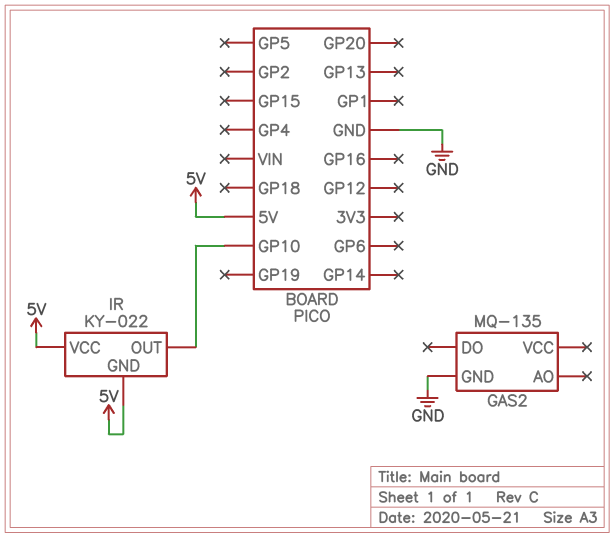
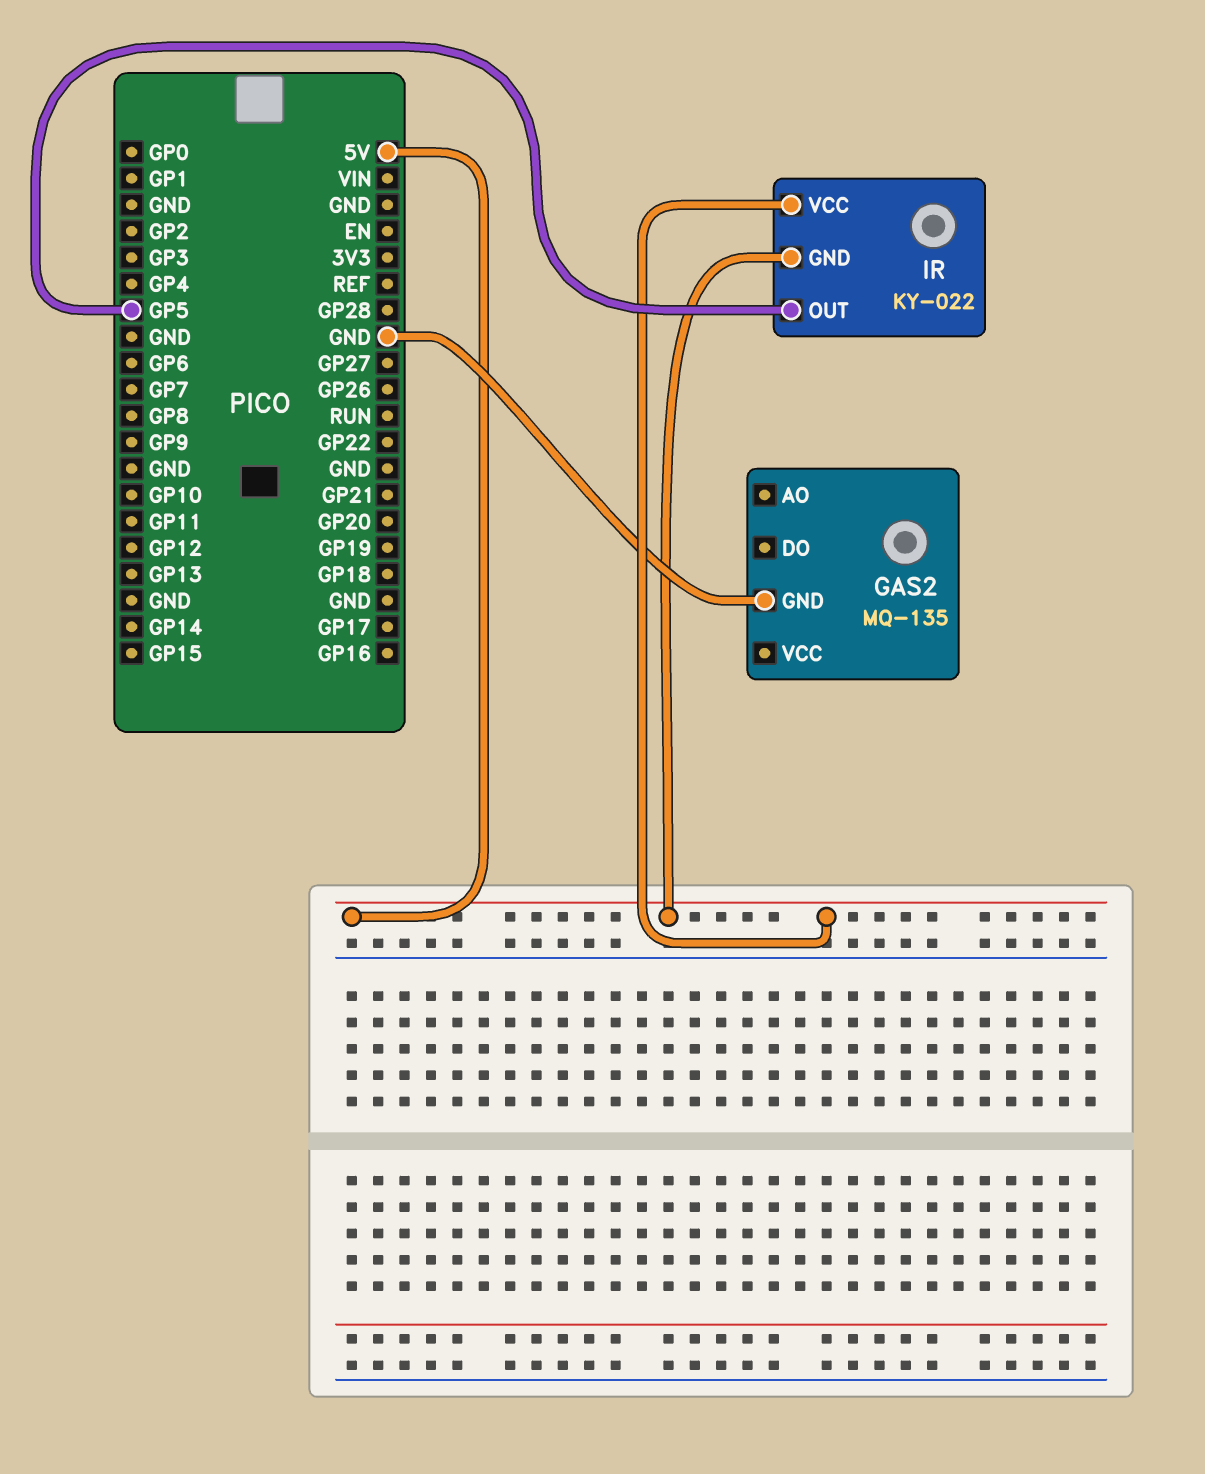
IR pin OUT: GP10 -> GP5

